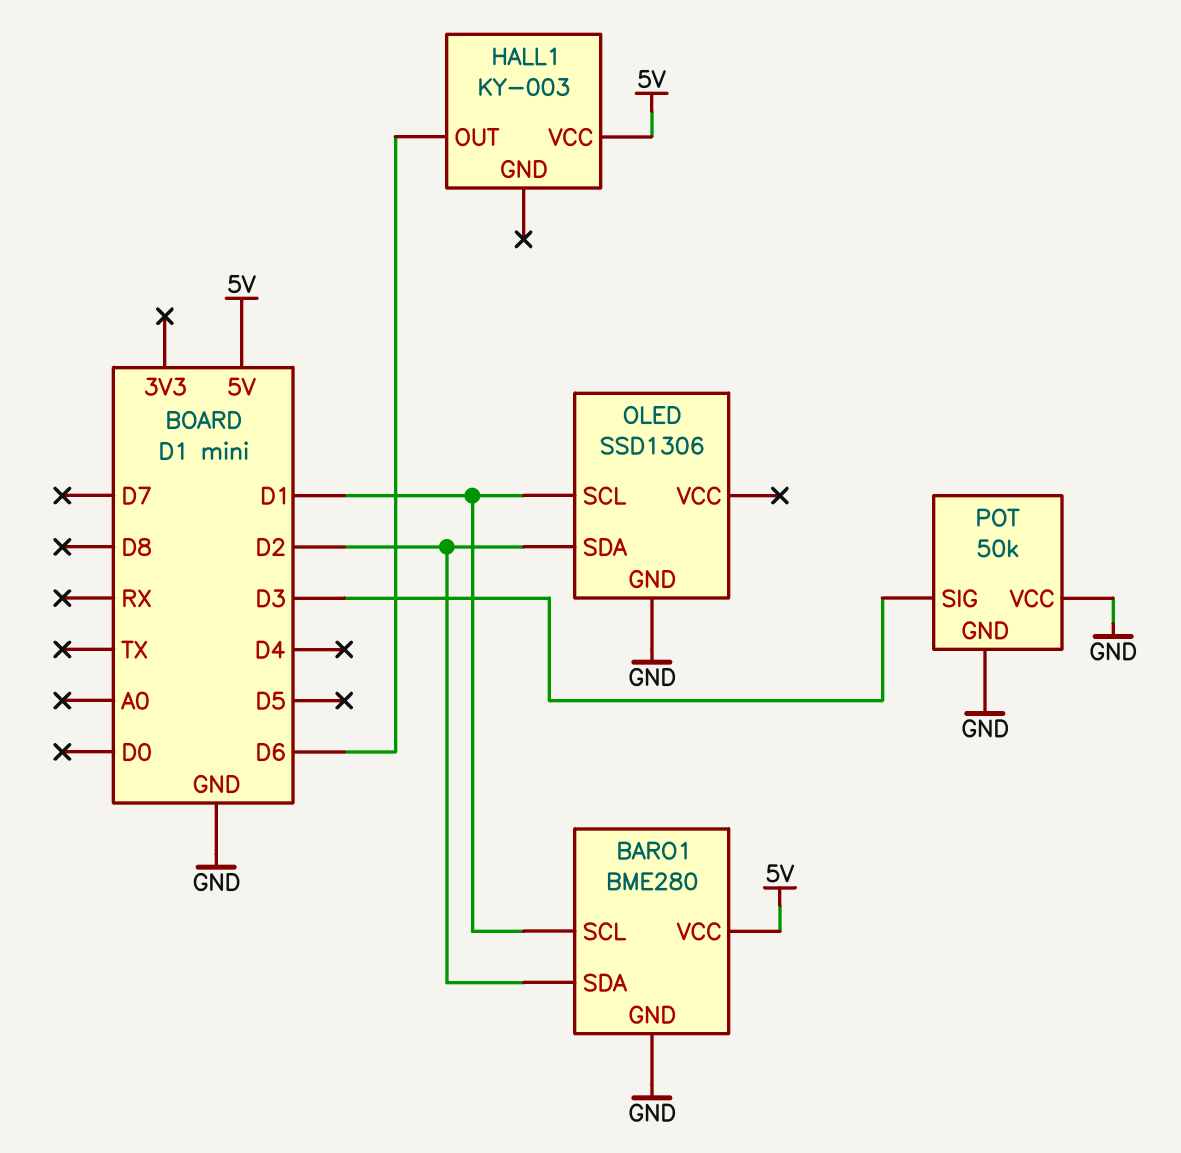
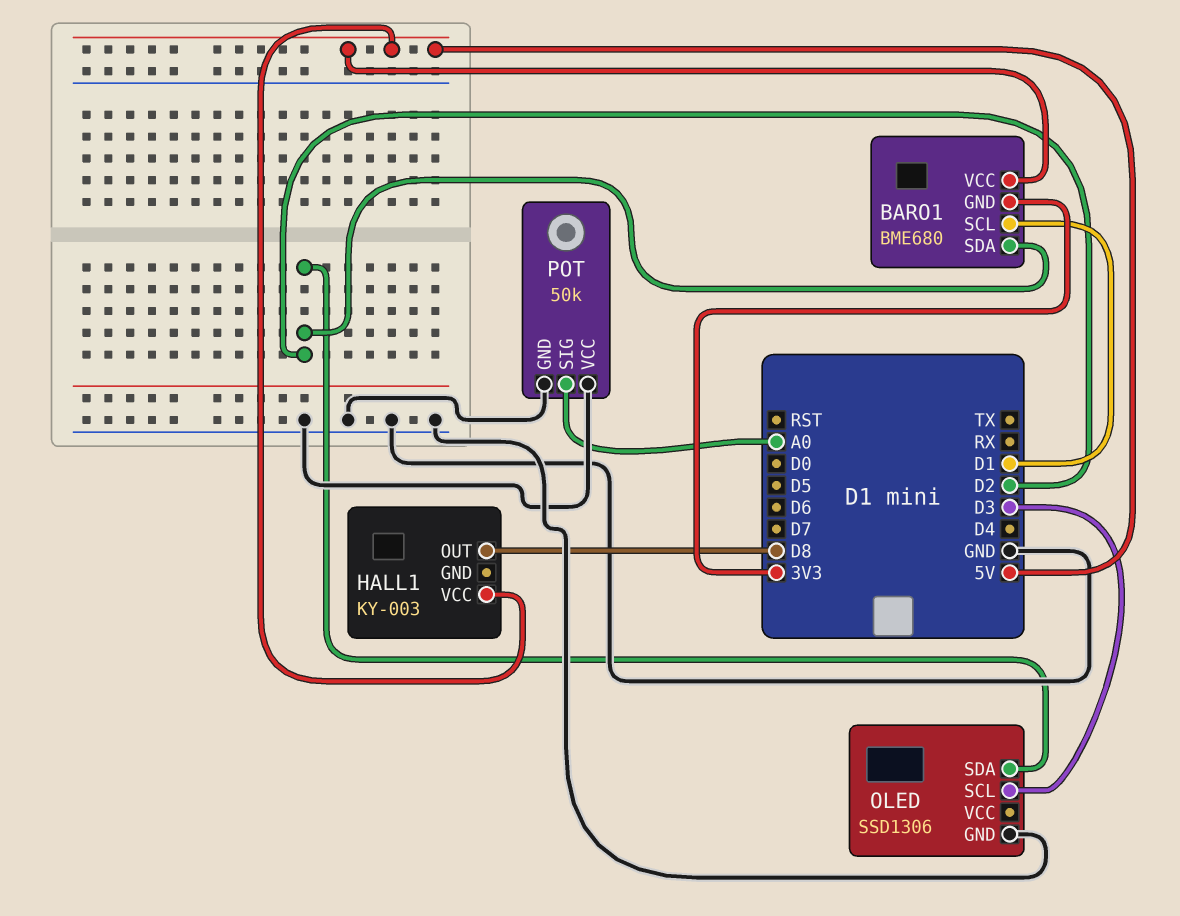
BARO1: BME280 -> BME680
BARO1 pin GND: GND -> 3V3
HALL1 pin OUT: D6 -> D8
OLED pin SCL: D1 -> D3
POT pin SIG: D3 -> A0

